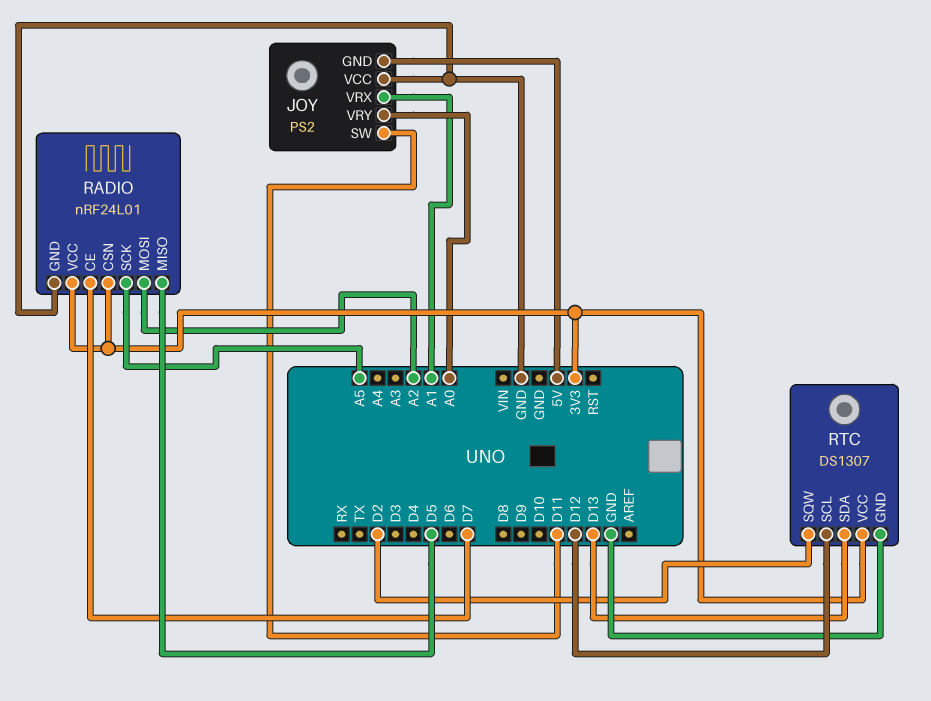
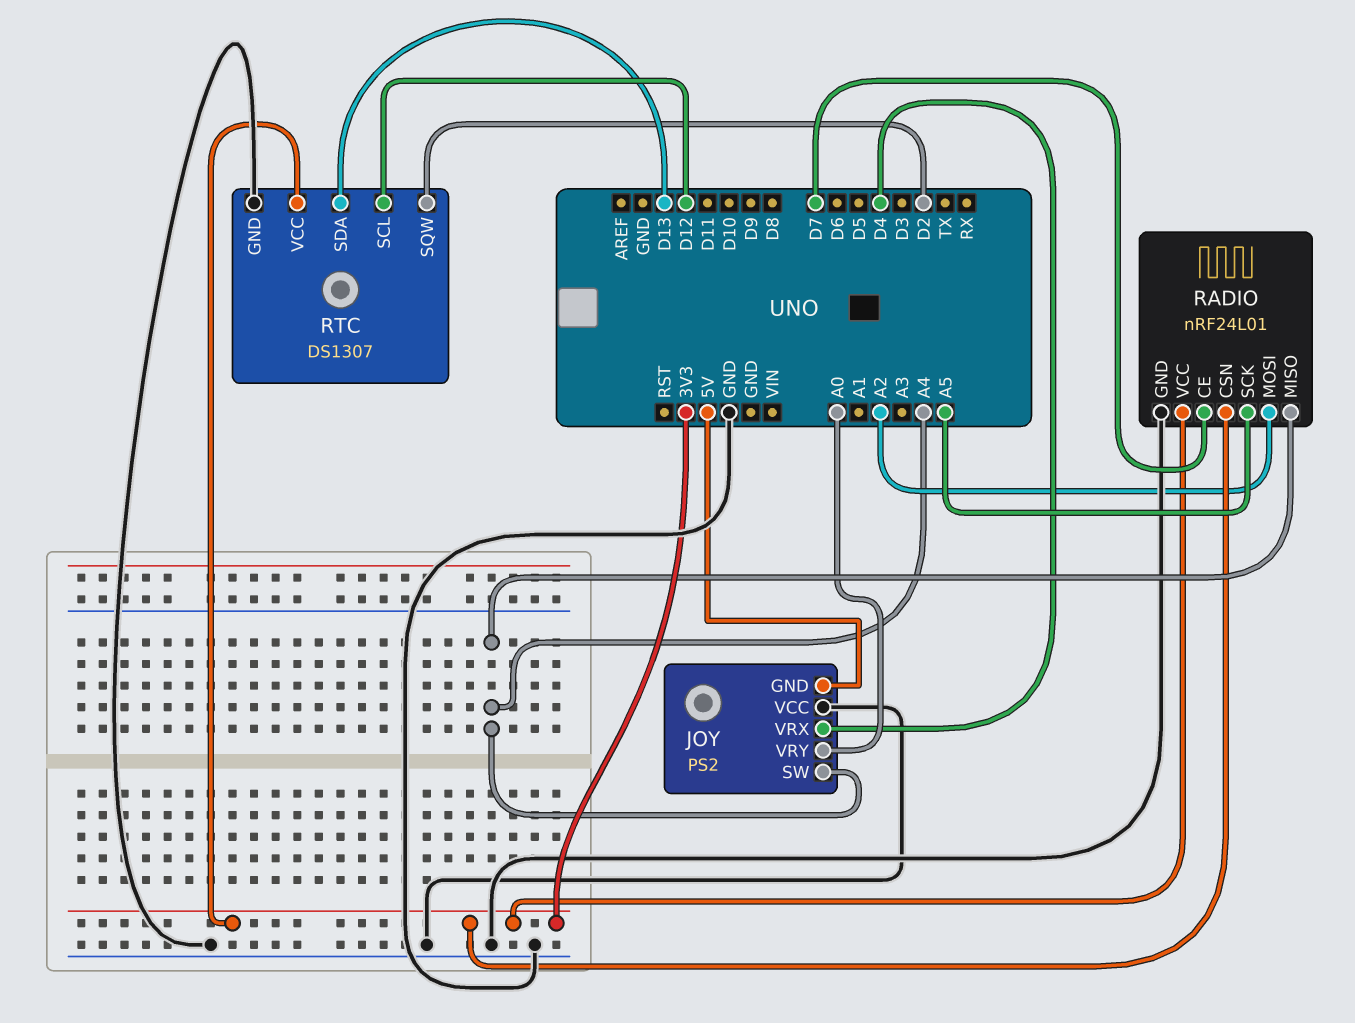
JOY pin SW: D11 -> A4
JOY pin VRX: A1 -> D4
RADIO pin MISO: D5 -> A4

